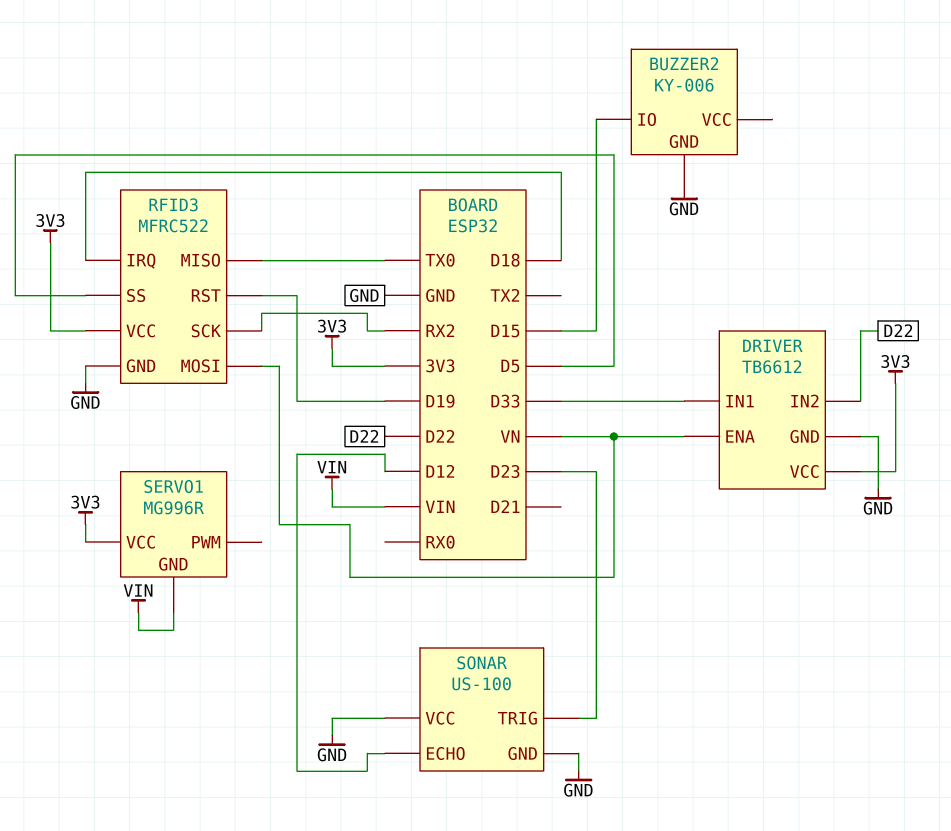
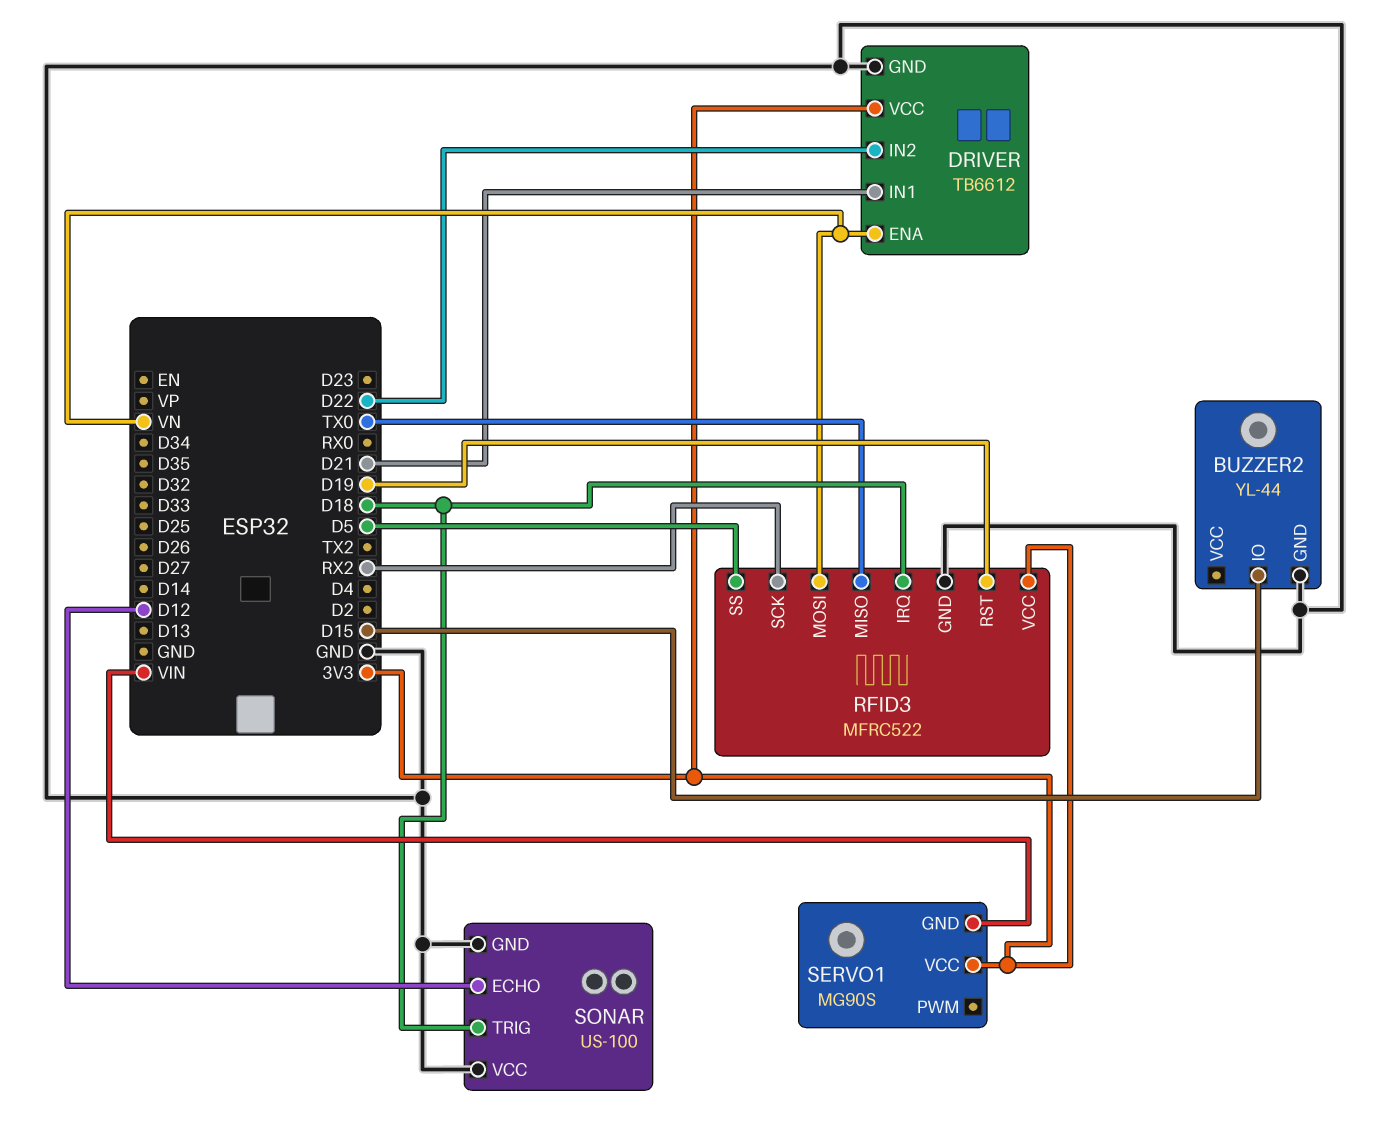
BUZZER2: KY-006 -> YL-44
DRIVER pin IN1: D33 -> D21
SERVO1: MG996R -> MG90S
SONAR pin TRIG: D23 -> D18

